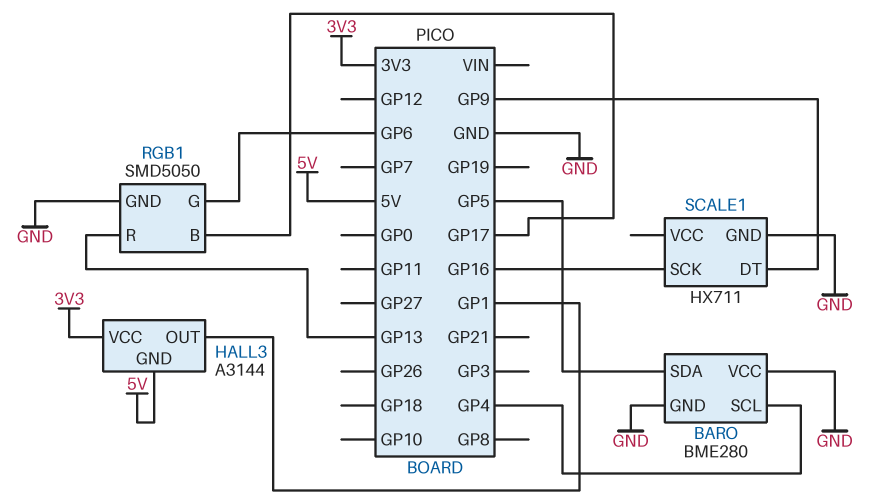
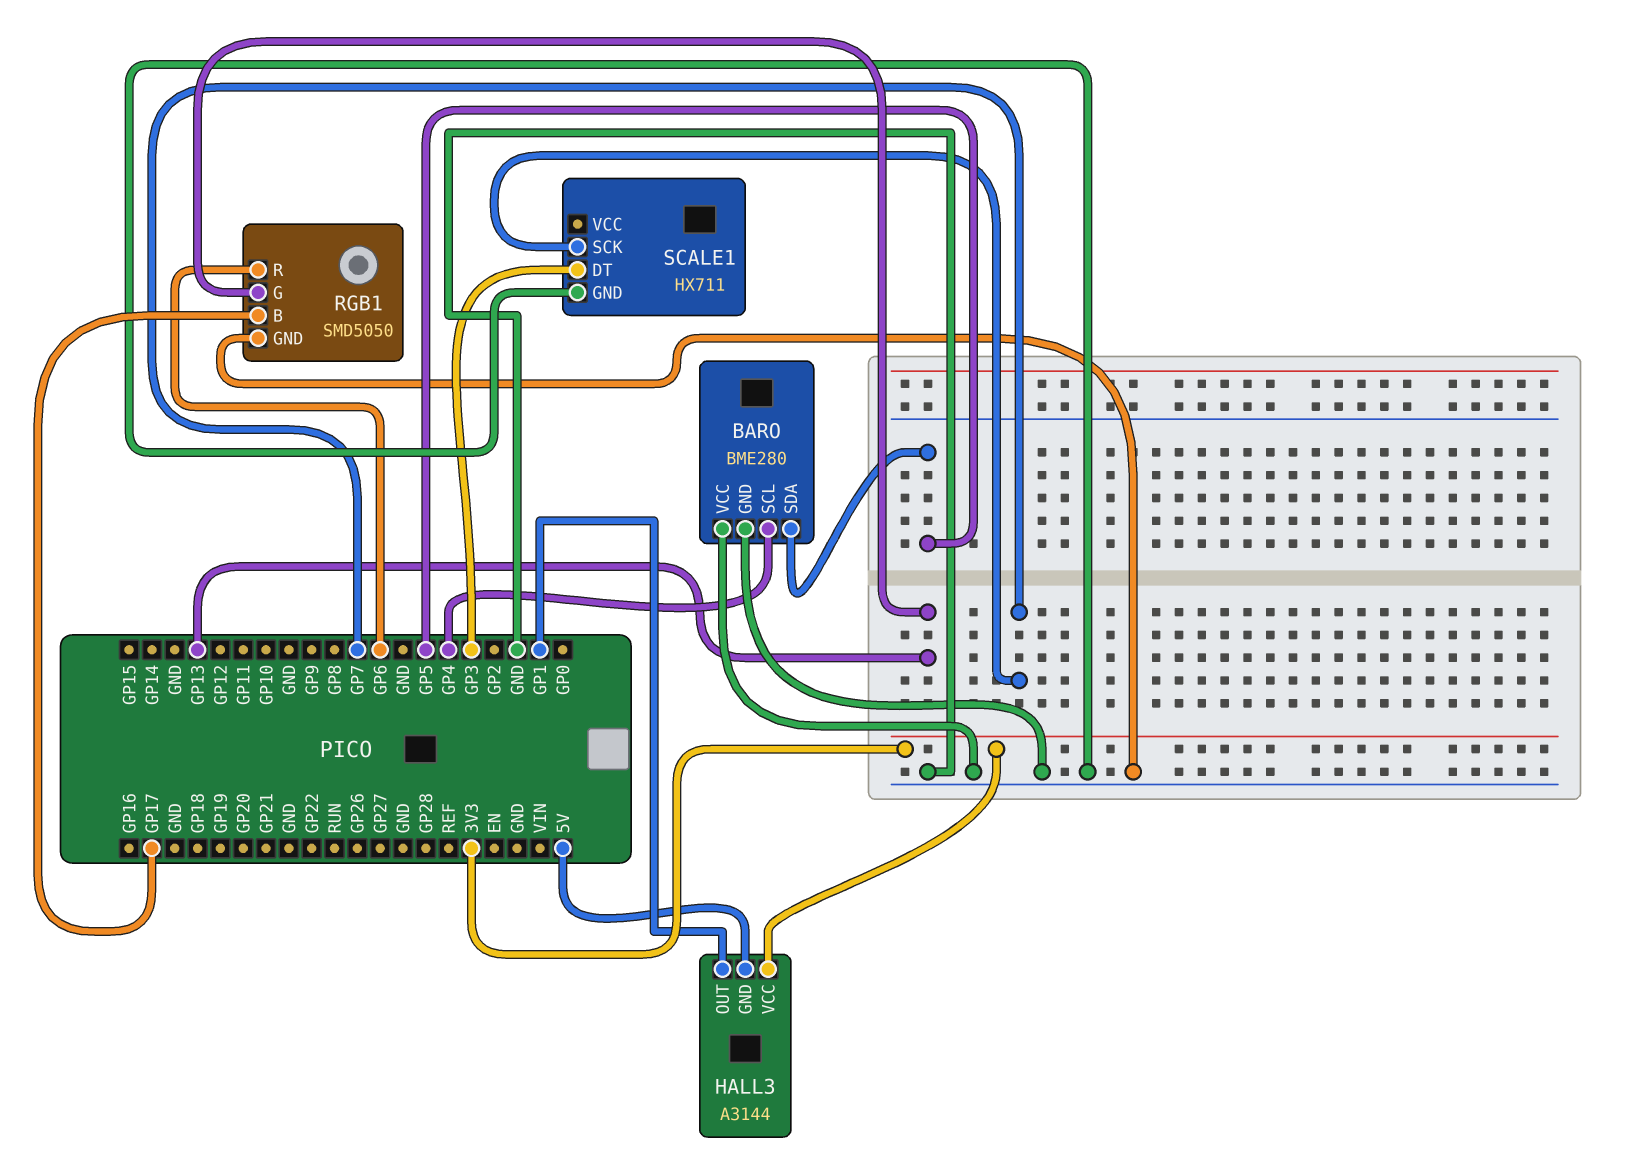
RGB1 pin G: GP6 -> GP13
RGB1 pin R: GP13 -> GP6
SCALE1 pin DT: GP9 -> GP3
SCALE1 pin SCK: GP16 -> GP7

